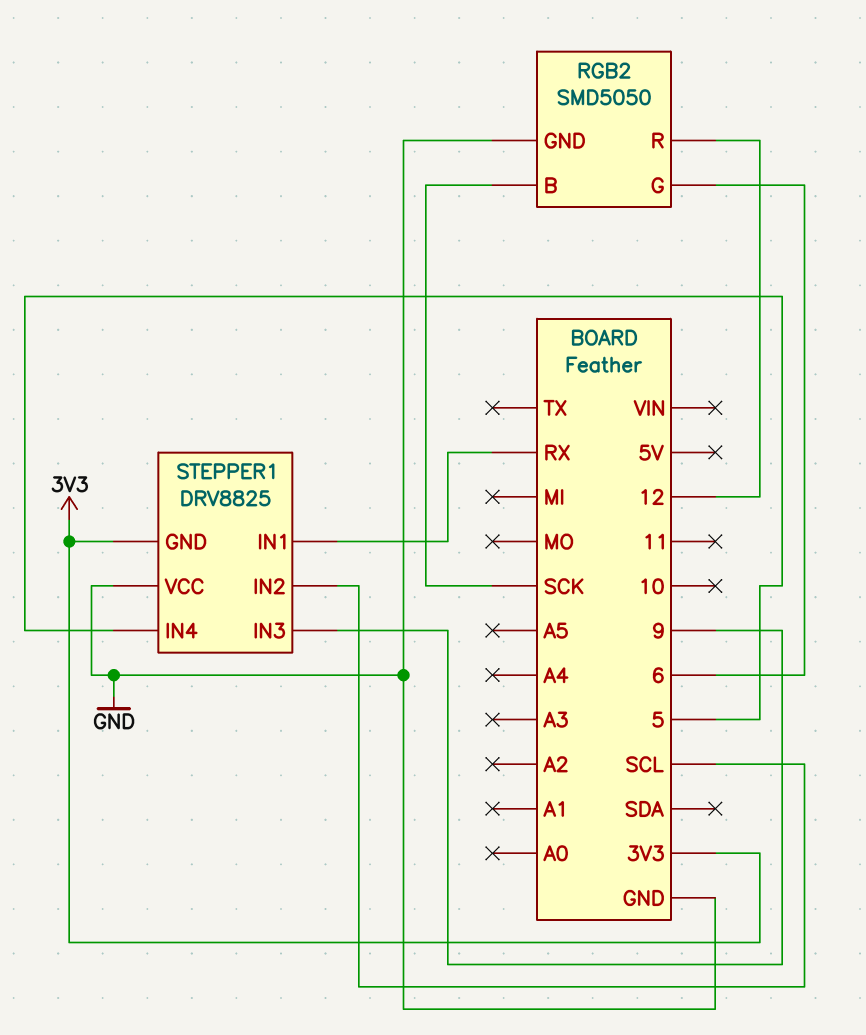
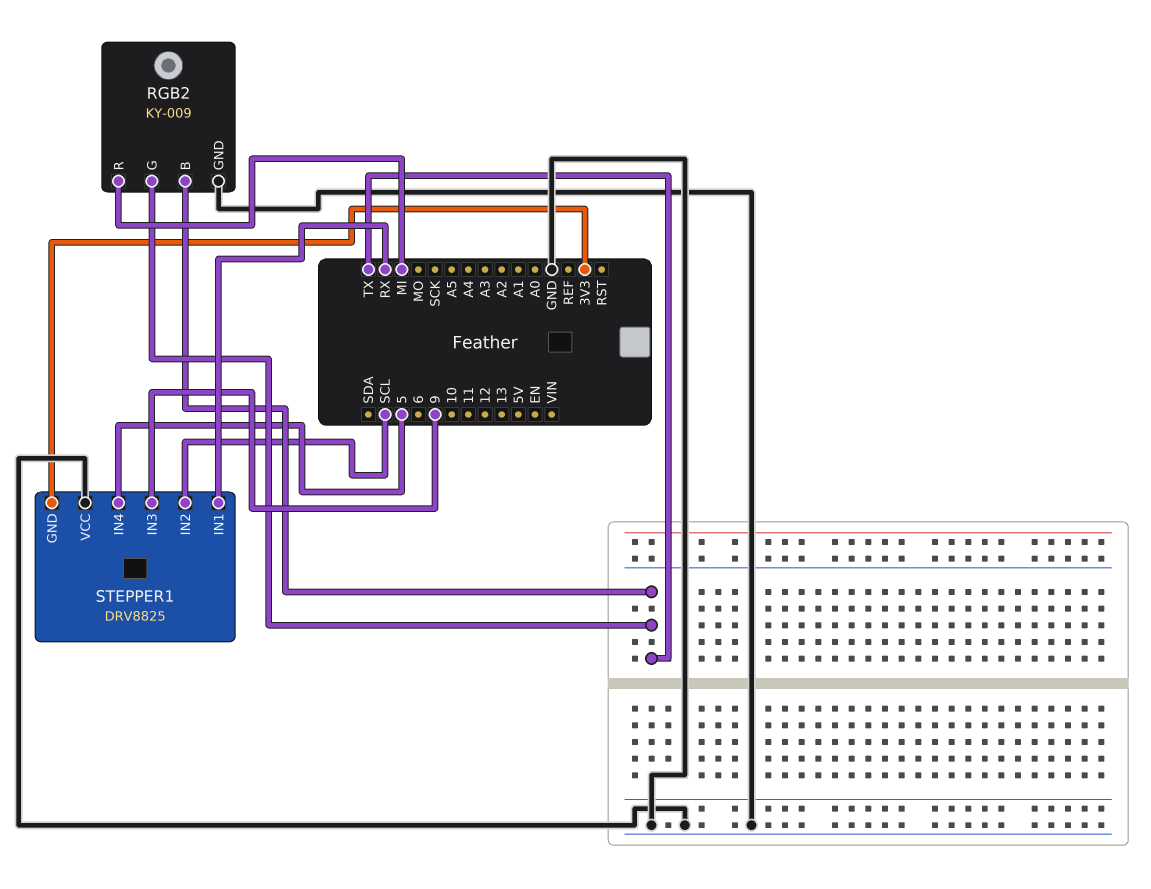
RGB2: SMD5050 -> KY-009
RGB2 pin B: SCK -> TX
RGB2 pin G: 6 -> TX
RGB2 pin R: 12 -> MI

